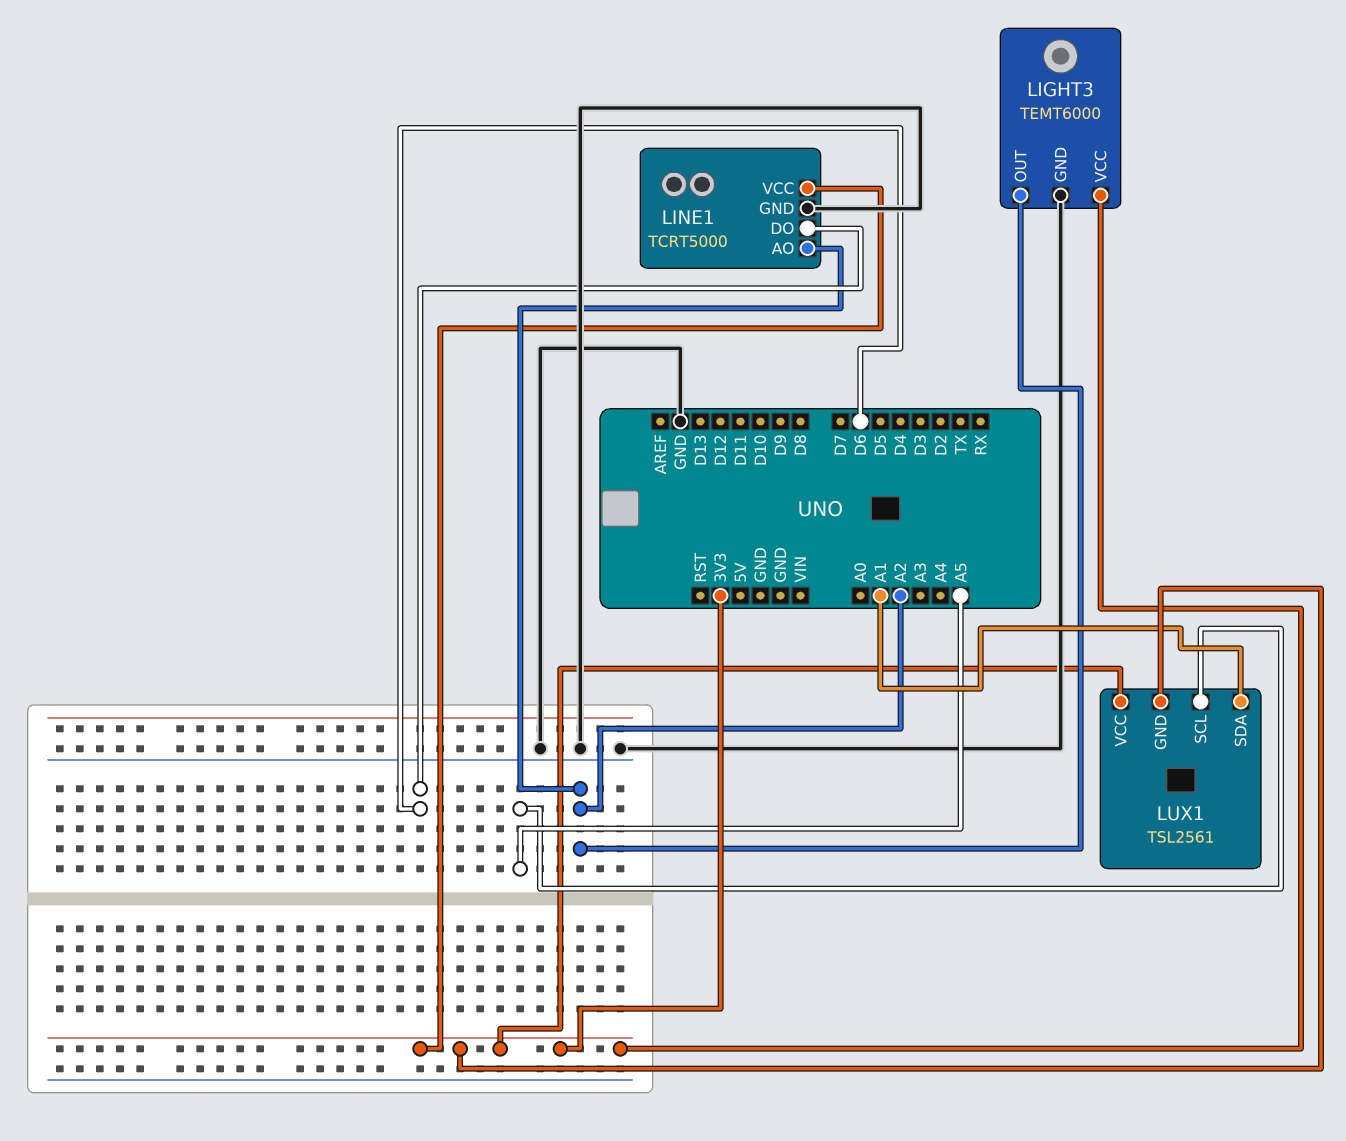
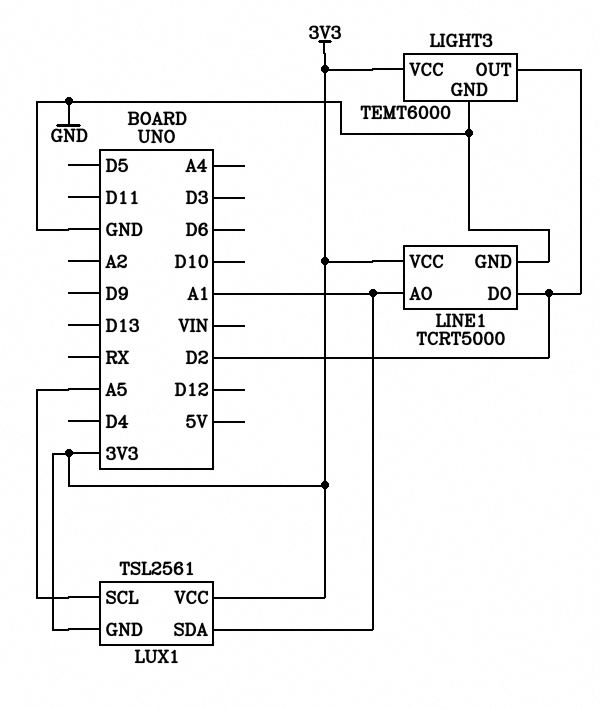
LIGHT3 pin OUT: A2 -> D2
LINE1 pin AO: A2 -> A1
LINE1 pin DO: D6 -> D2

